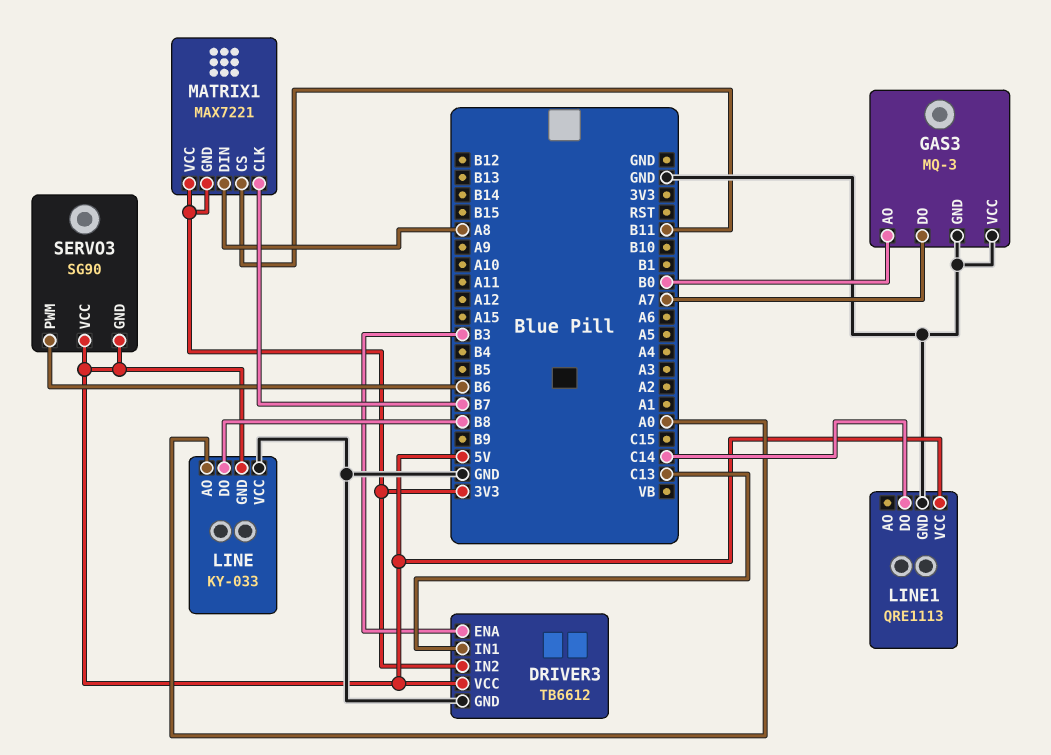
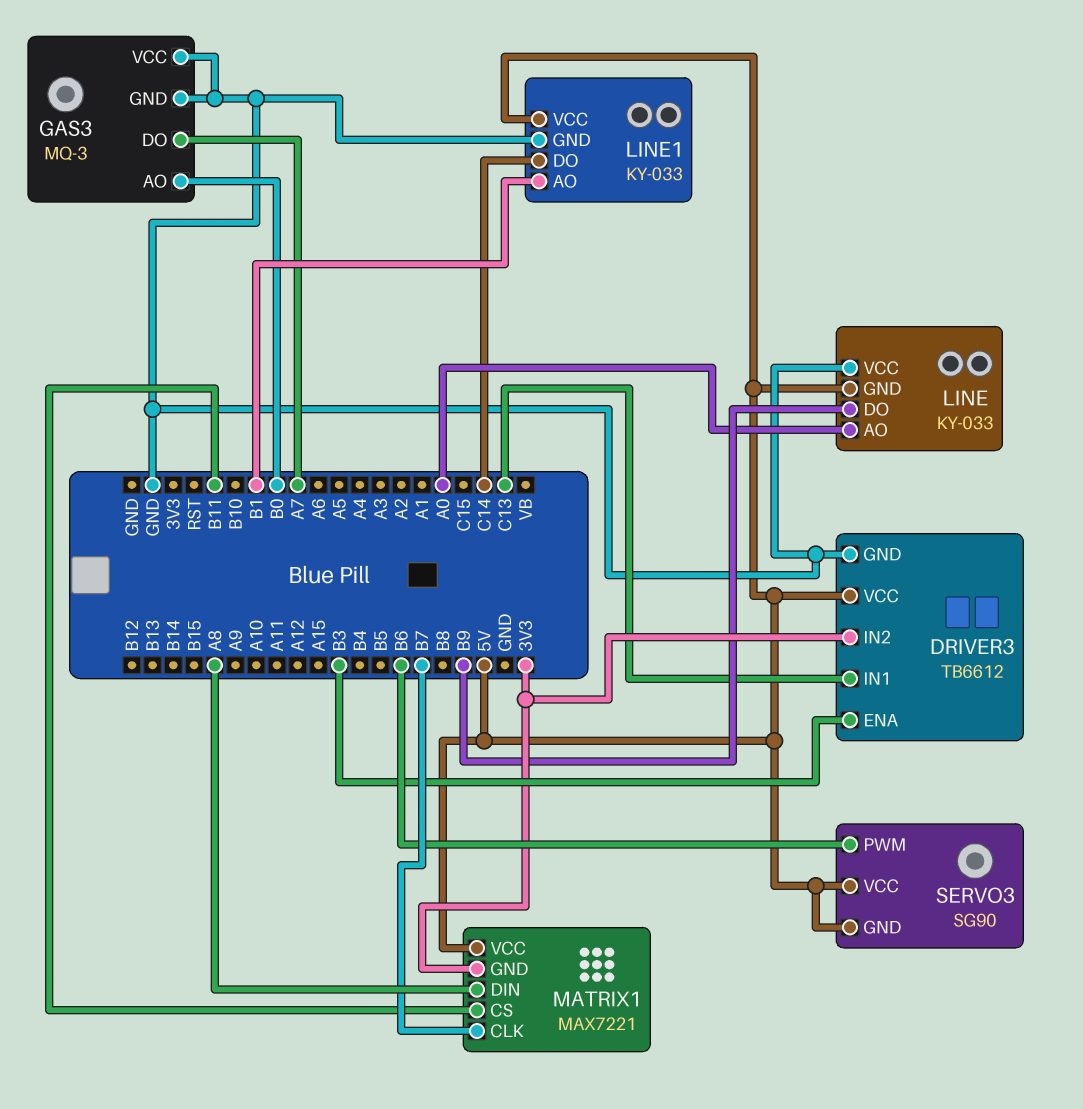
LINE pin DO: B8 -> B9
LINE1: QRE1113 -> KY-033
LINE1 pin AO: none -> B1
MATRIX1 pin VCC: 3V3 -> 5V

